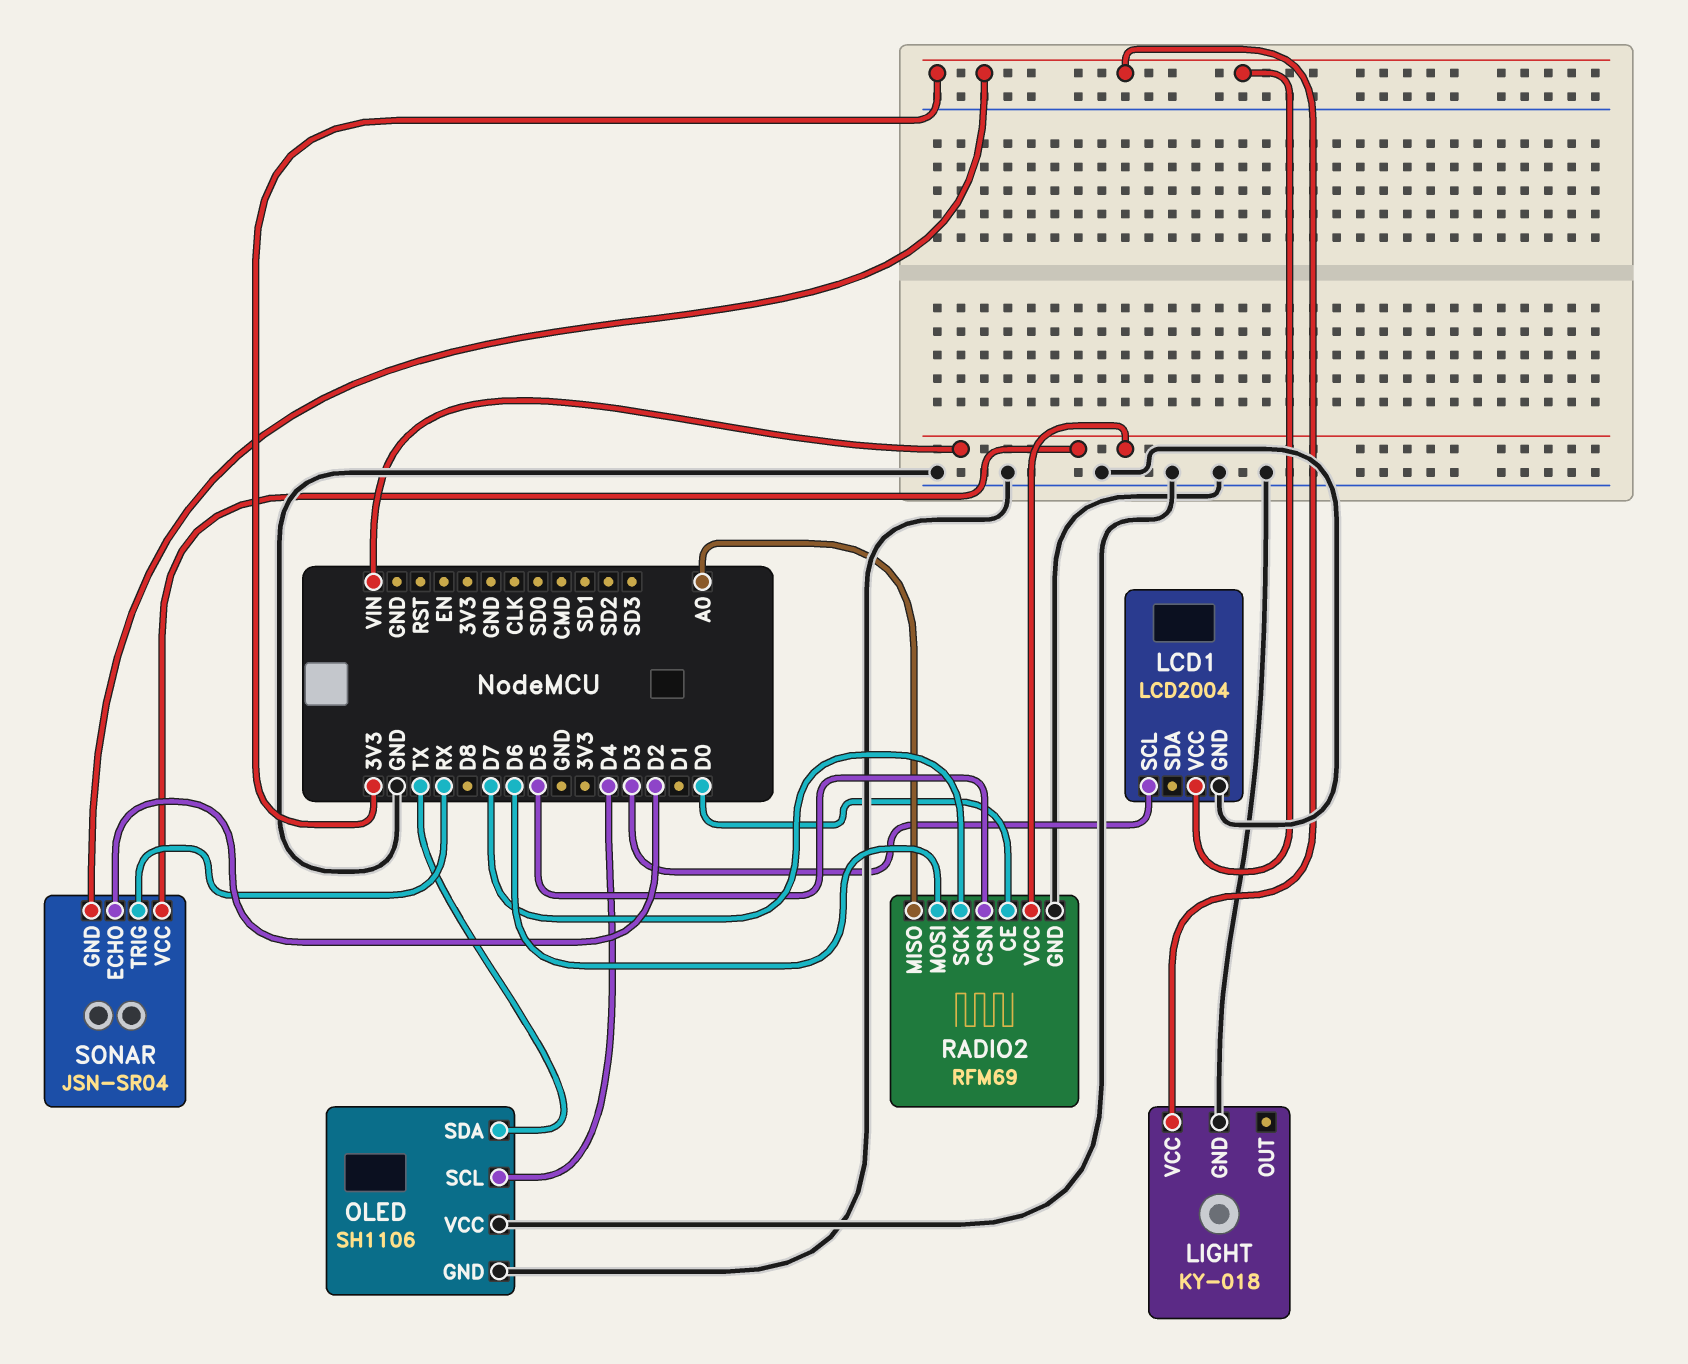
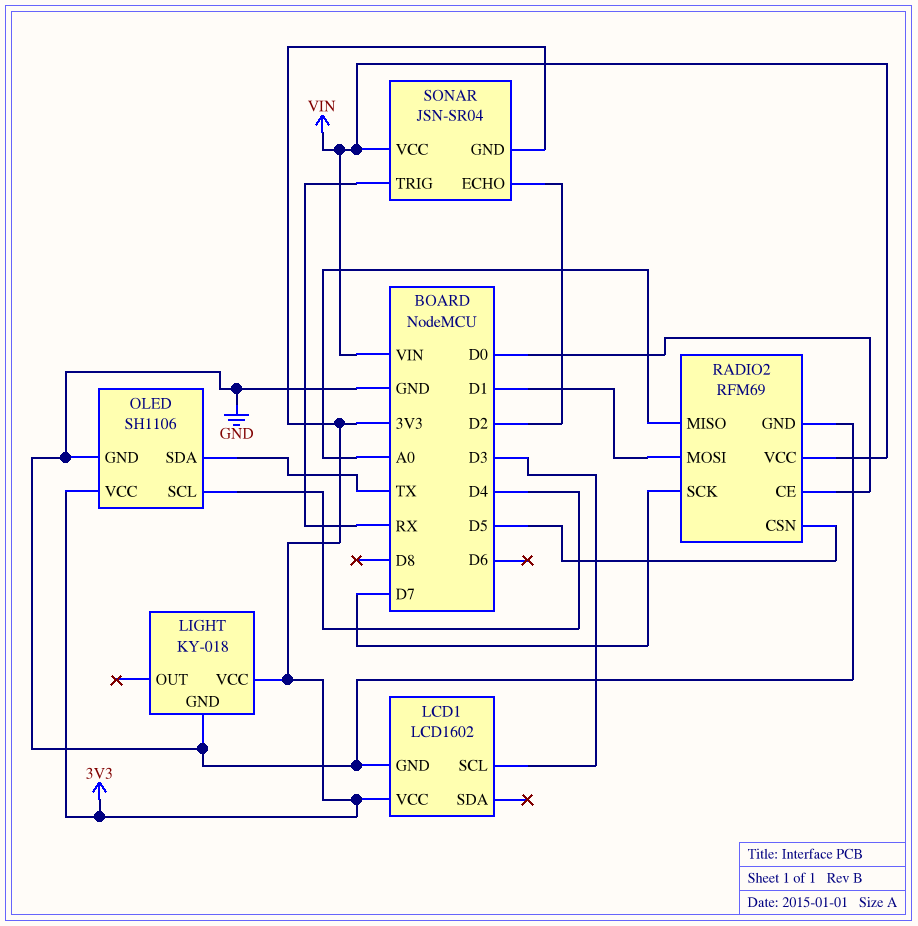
LCD1: LCD2004 -> LCD1602
OLED pin VCC: GND -> 3V3
RADIO2 pin MOSI: D6 -> D1

